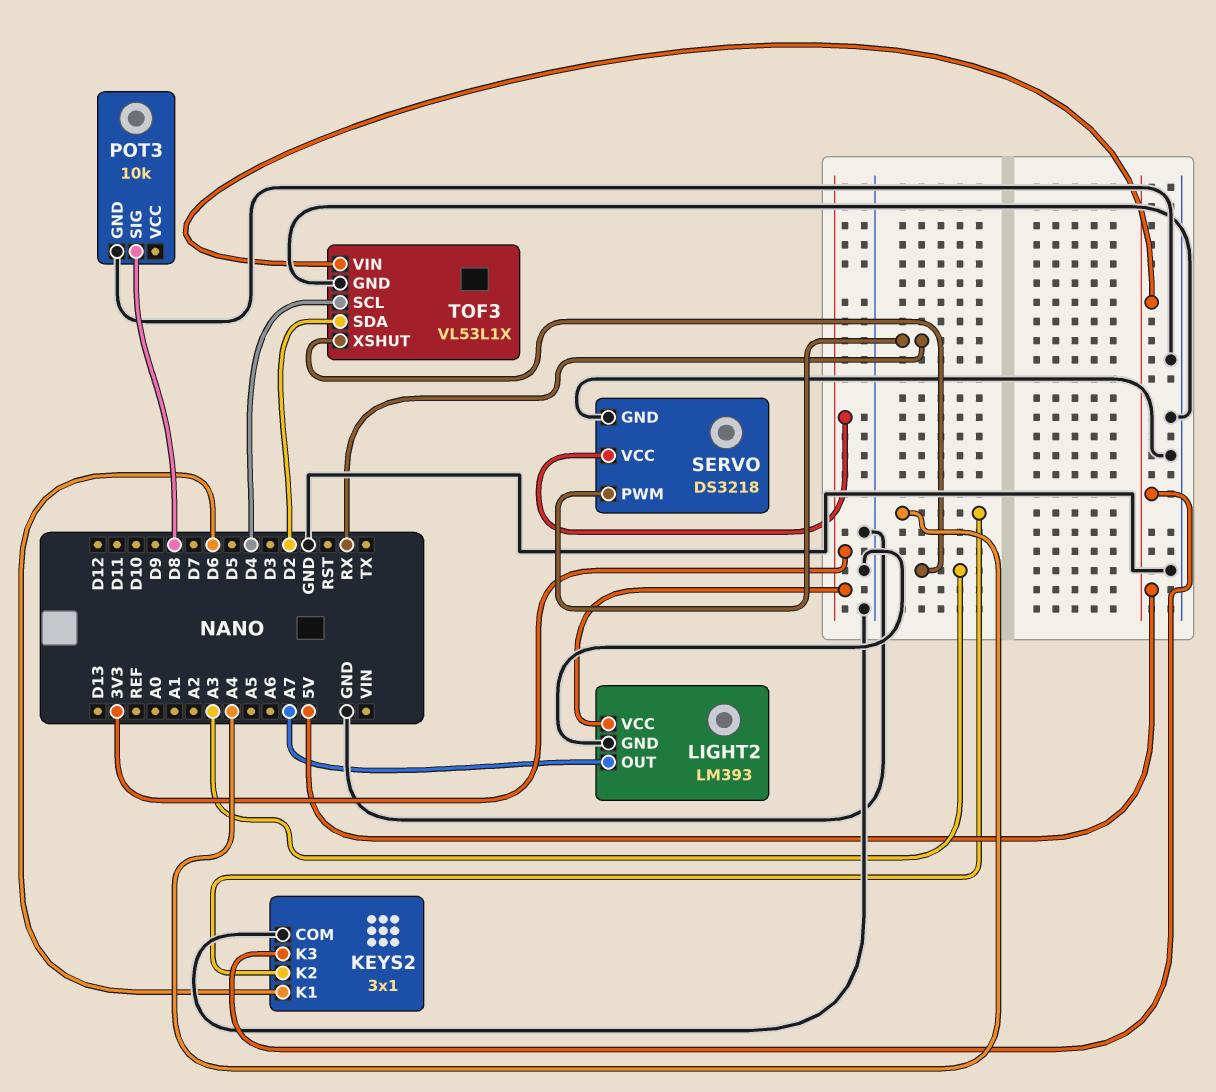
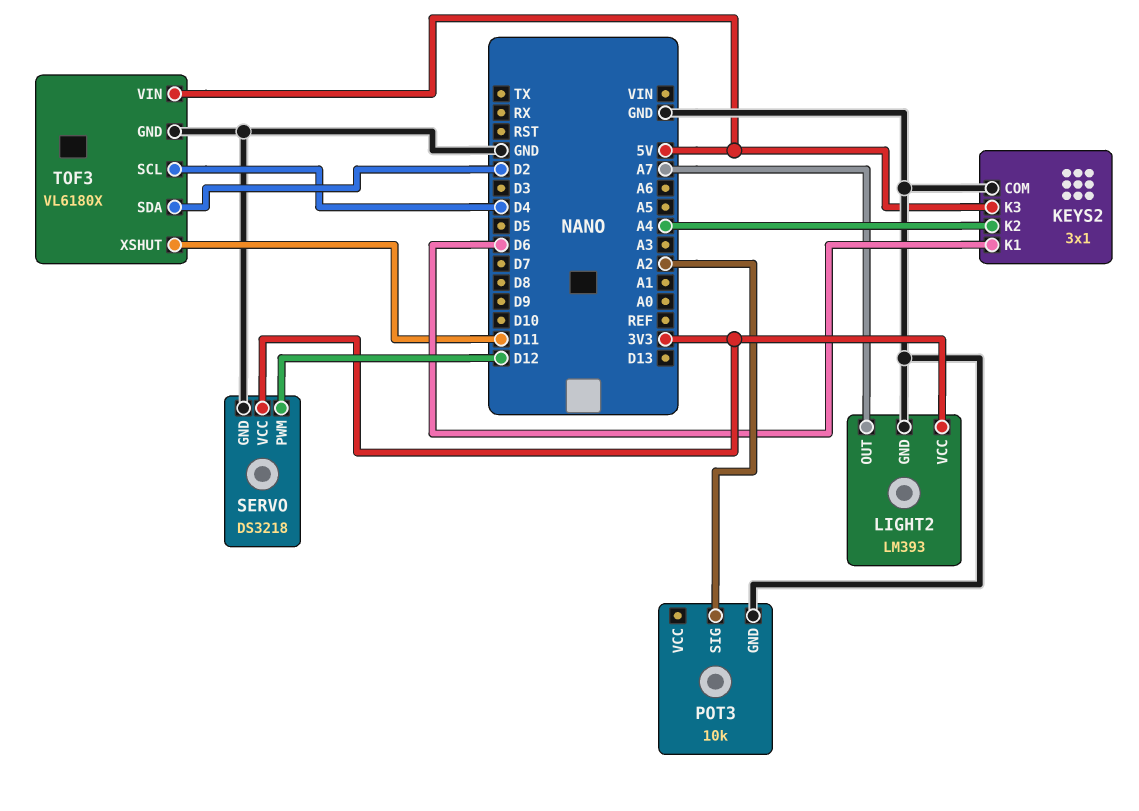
POT3 pin SIG: D8 -> A2
SERVO pin PWM: RX -> D12
TOF3: VL53L1X -> VL6180X
TOF3 pin XSHUT: A3 -> D11

